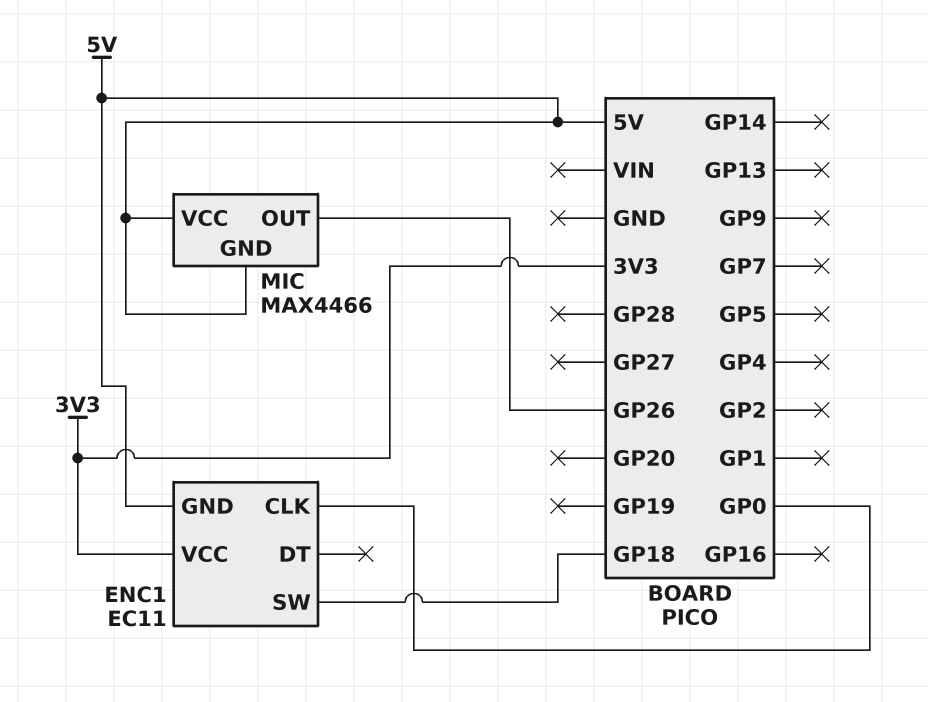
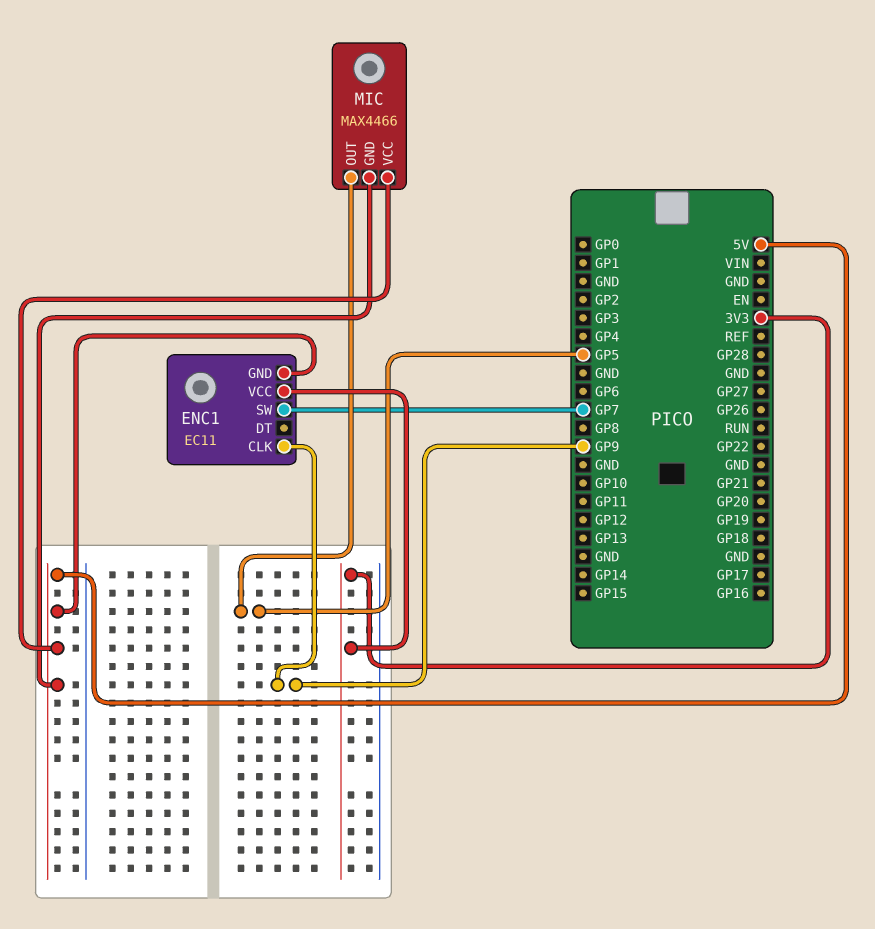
ENC1 pin CLK: GP0 -> GP9
ENC1 pin SW: GP18 -> GP7
MIC pin OUT: GP26 -> GP5

